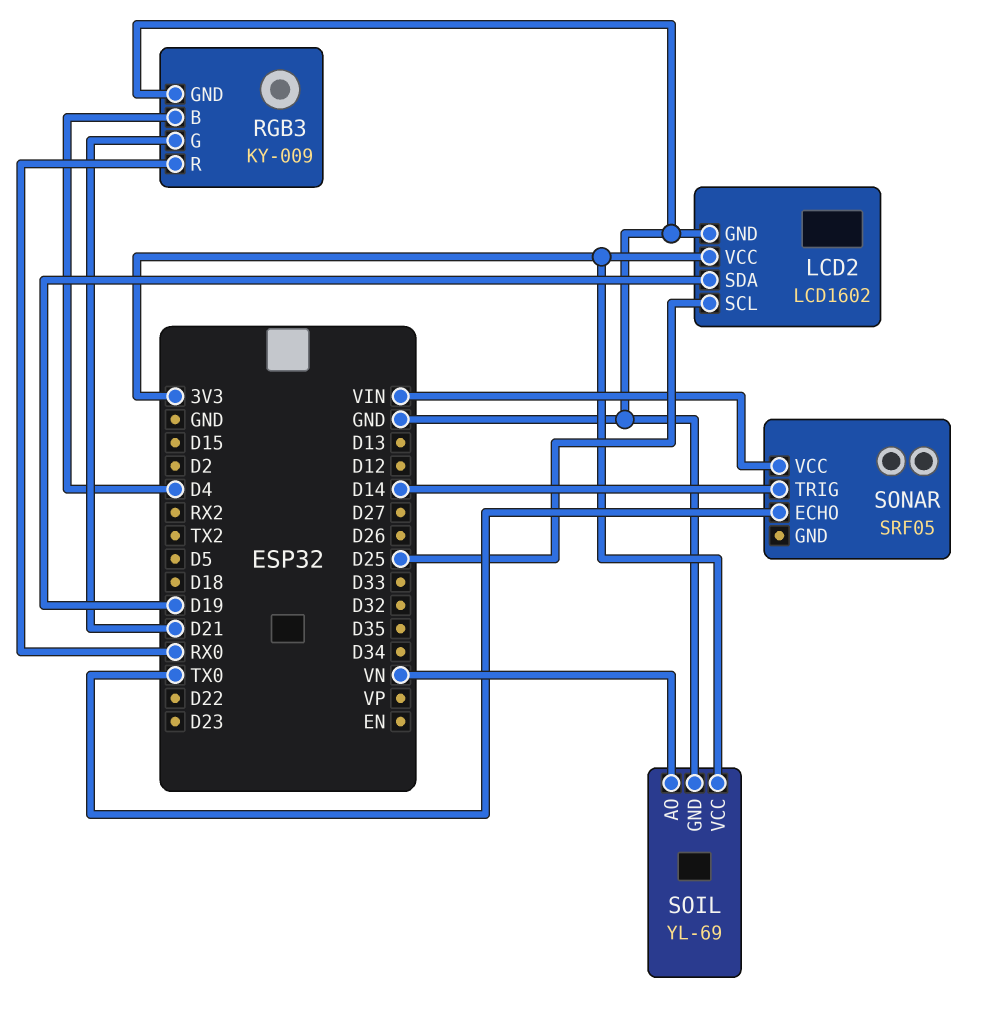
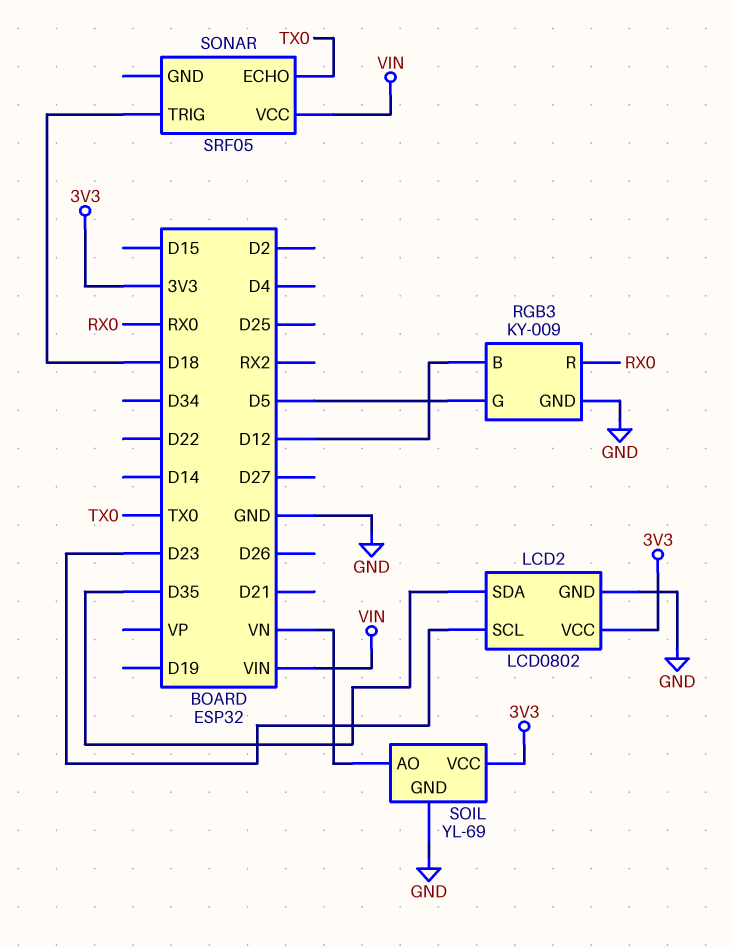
LCD2: LCD1602 -> LCD0802
LCD2 pin SCL: D25 -> D23
LCD2 pin SDA: D19 -> D35
RGB3 pin B: D4 -> D12
RGB3 pin G: D21 -> D5
SONAR pin TRIG: D14 -> D18

